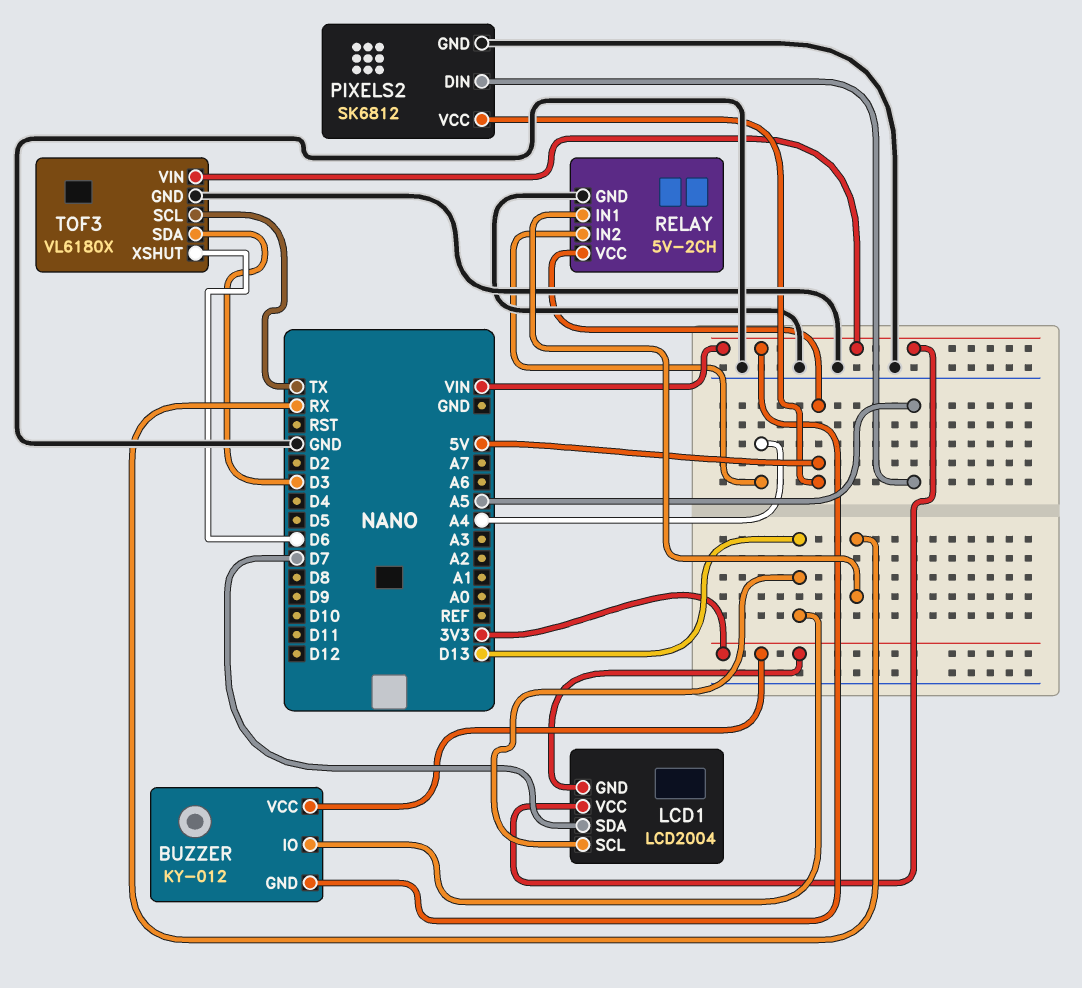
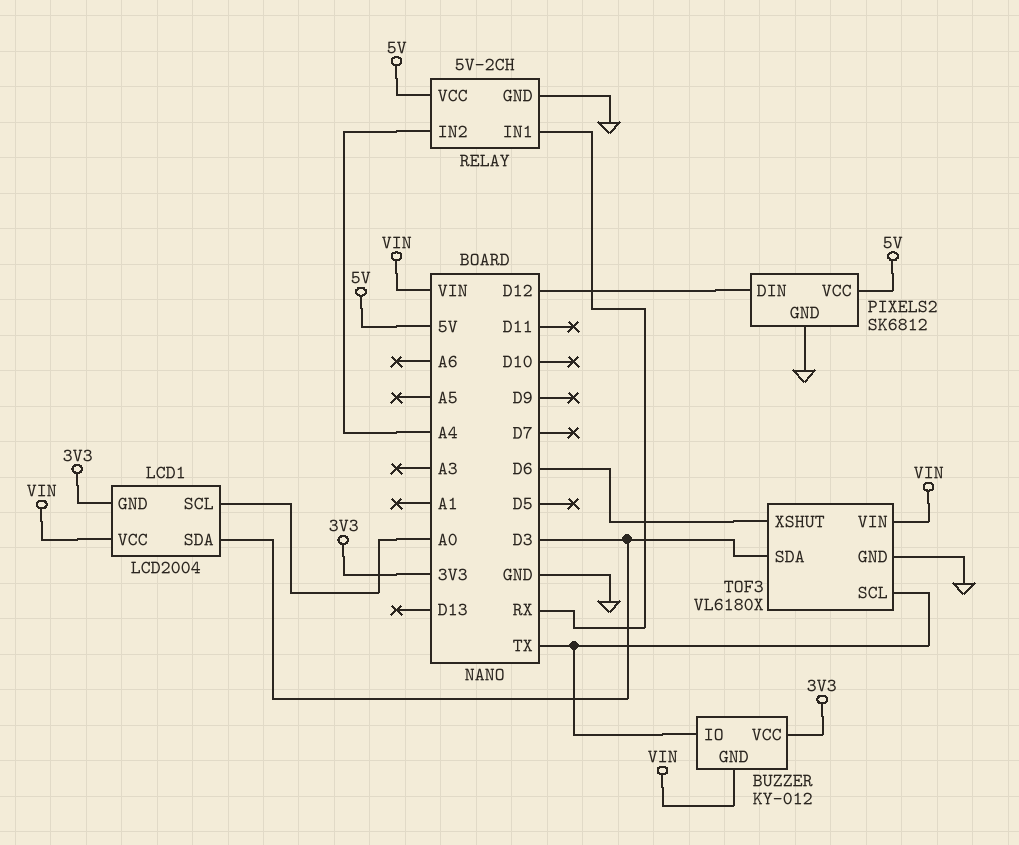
BUZZER pin IO: D13 -> TX
LCD1 pin SCL: D13 -> A0
LCD1 pin SDA: D7 -> D3
PIXELS2 pin DIN: A5 -> D12

